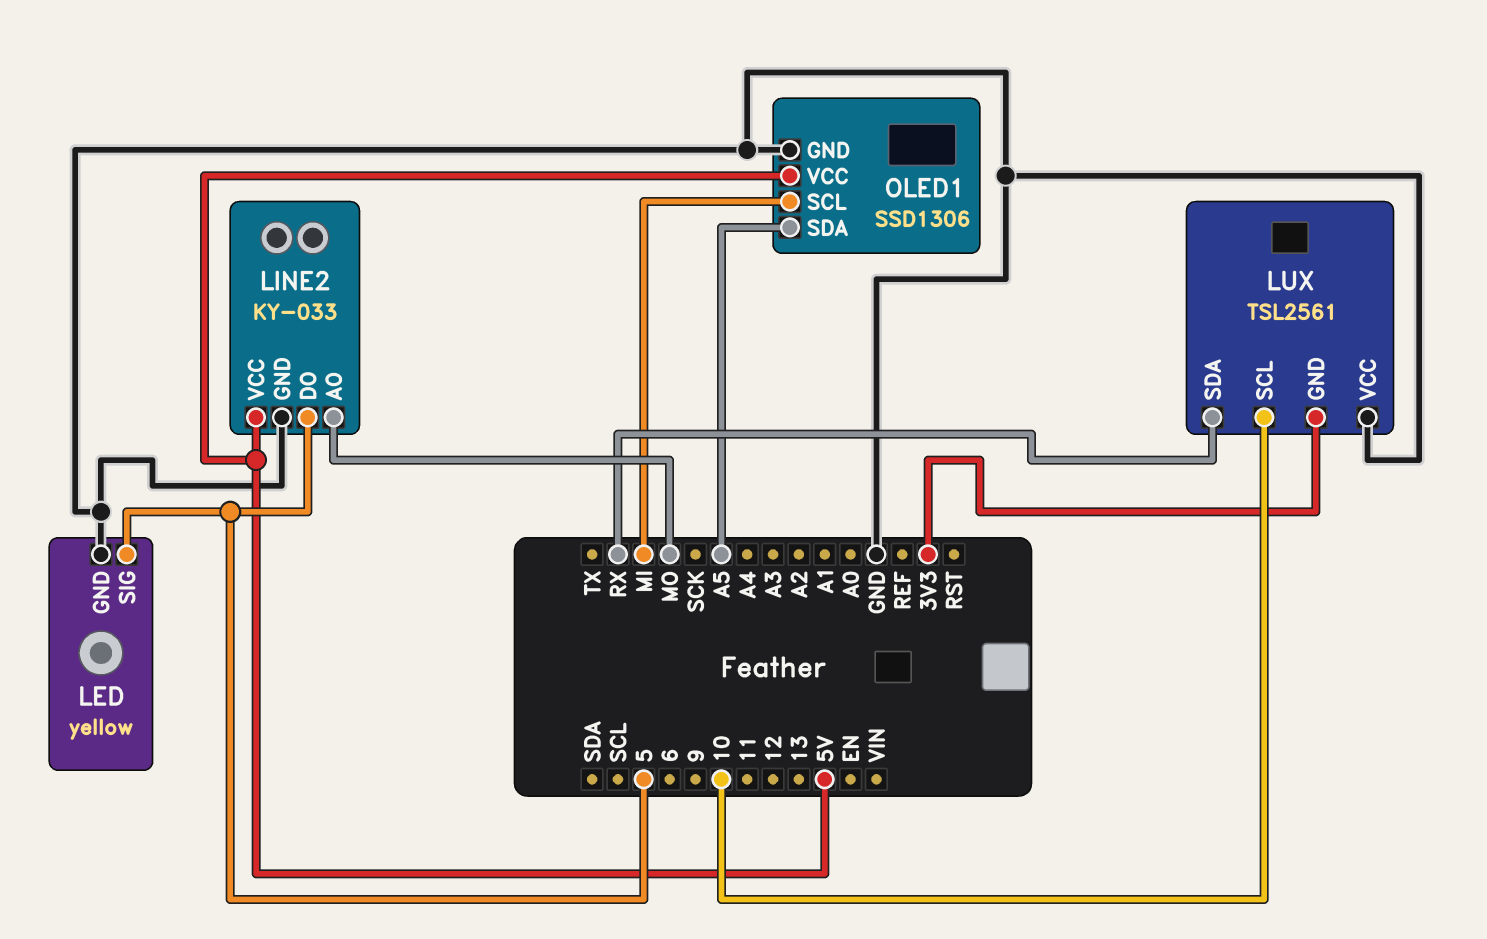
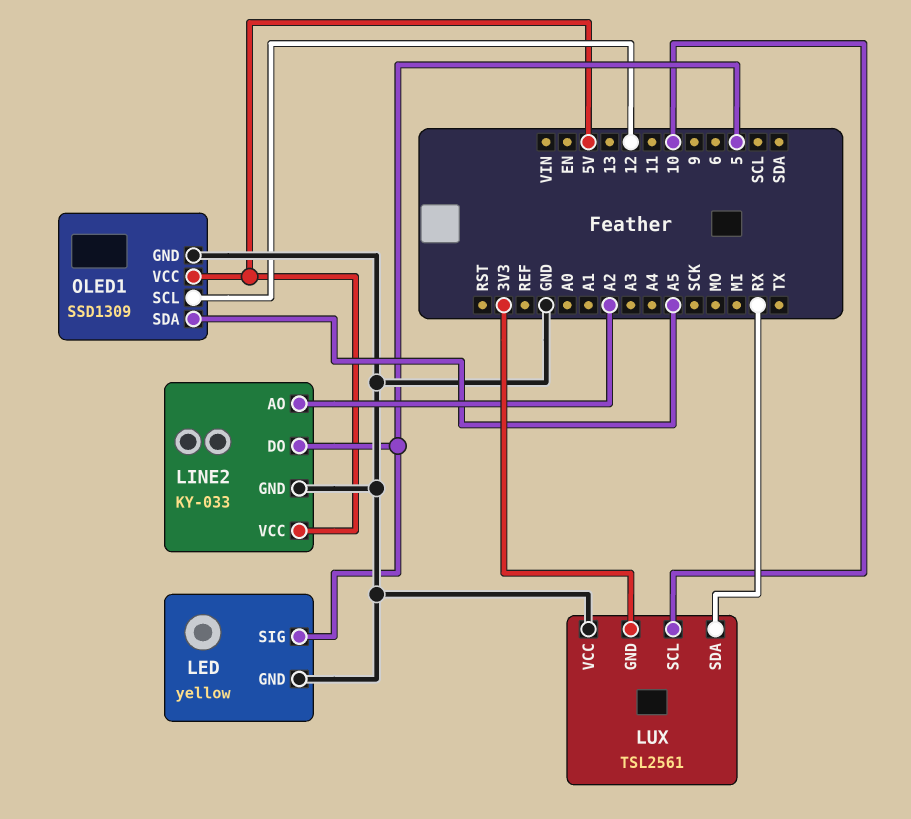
LINE2 pin AO: MO -> A2
OLED1: SSD1306 -> SSD1309
OLED1 pin SCL: MI -> 12

